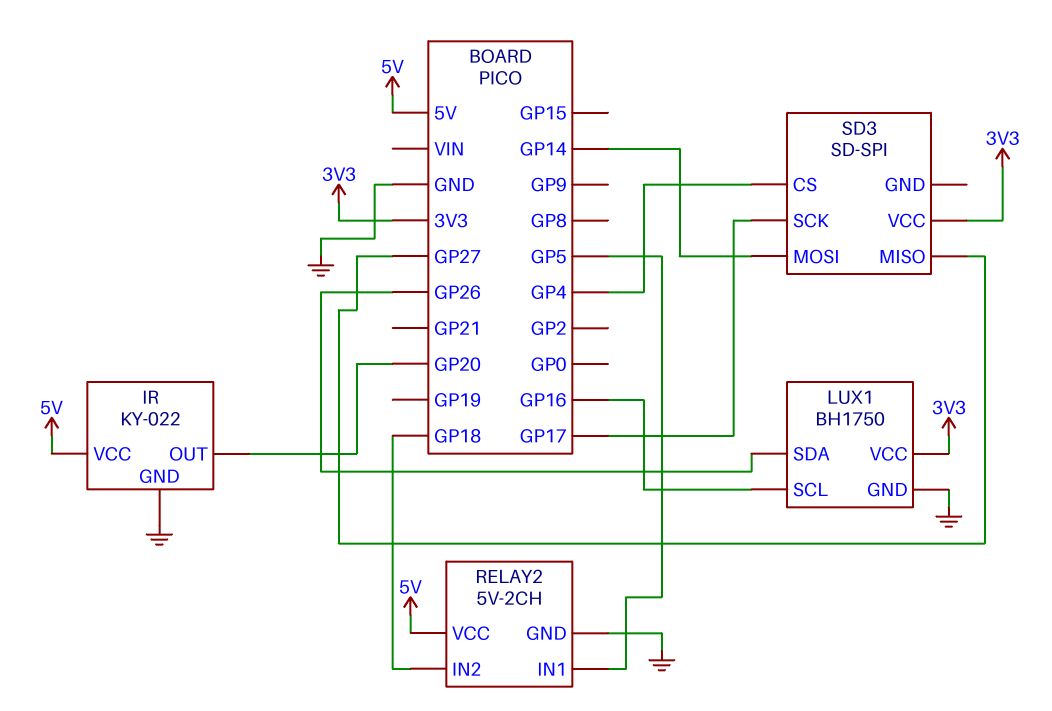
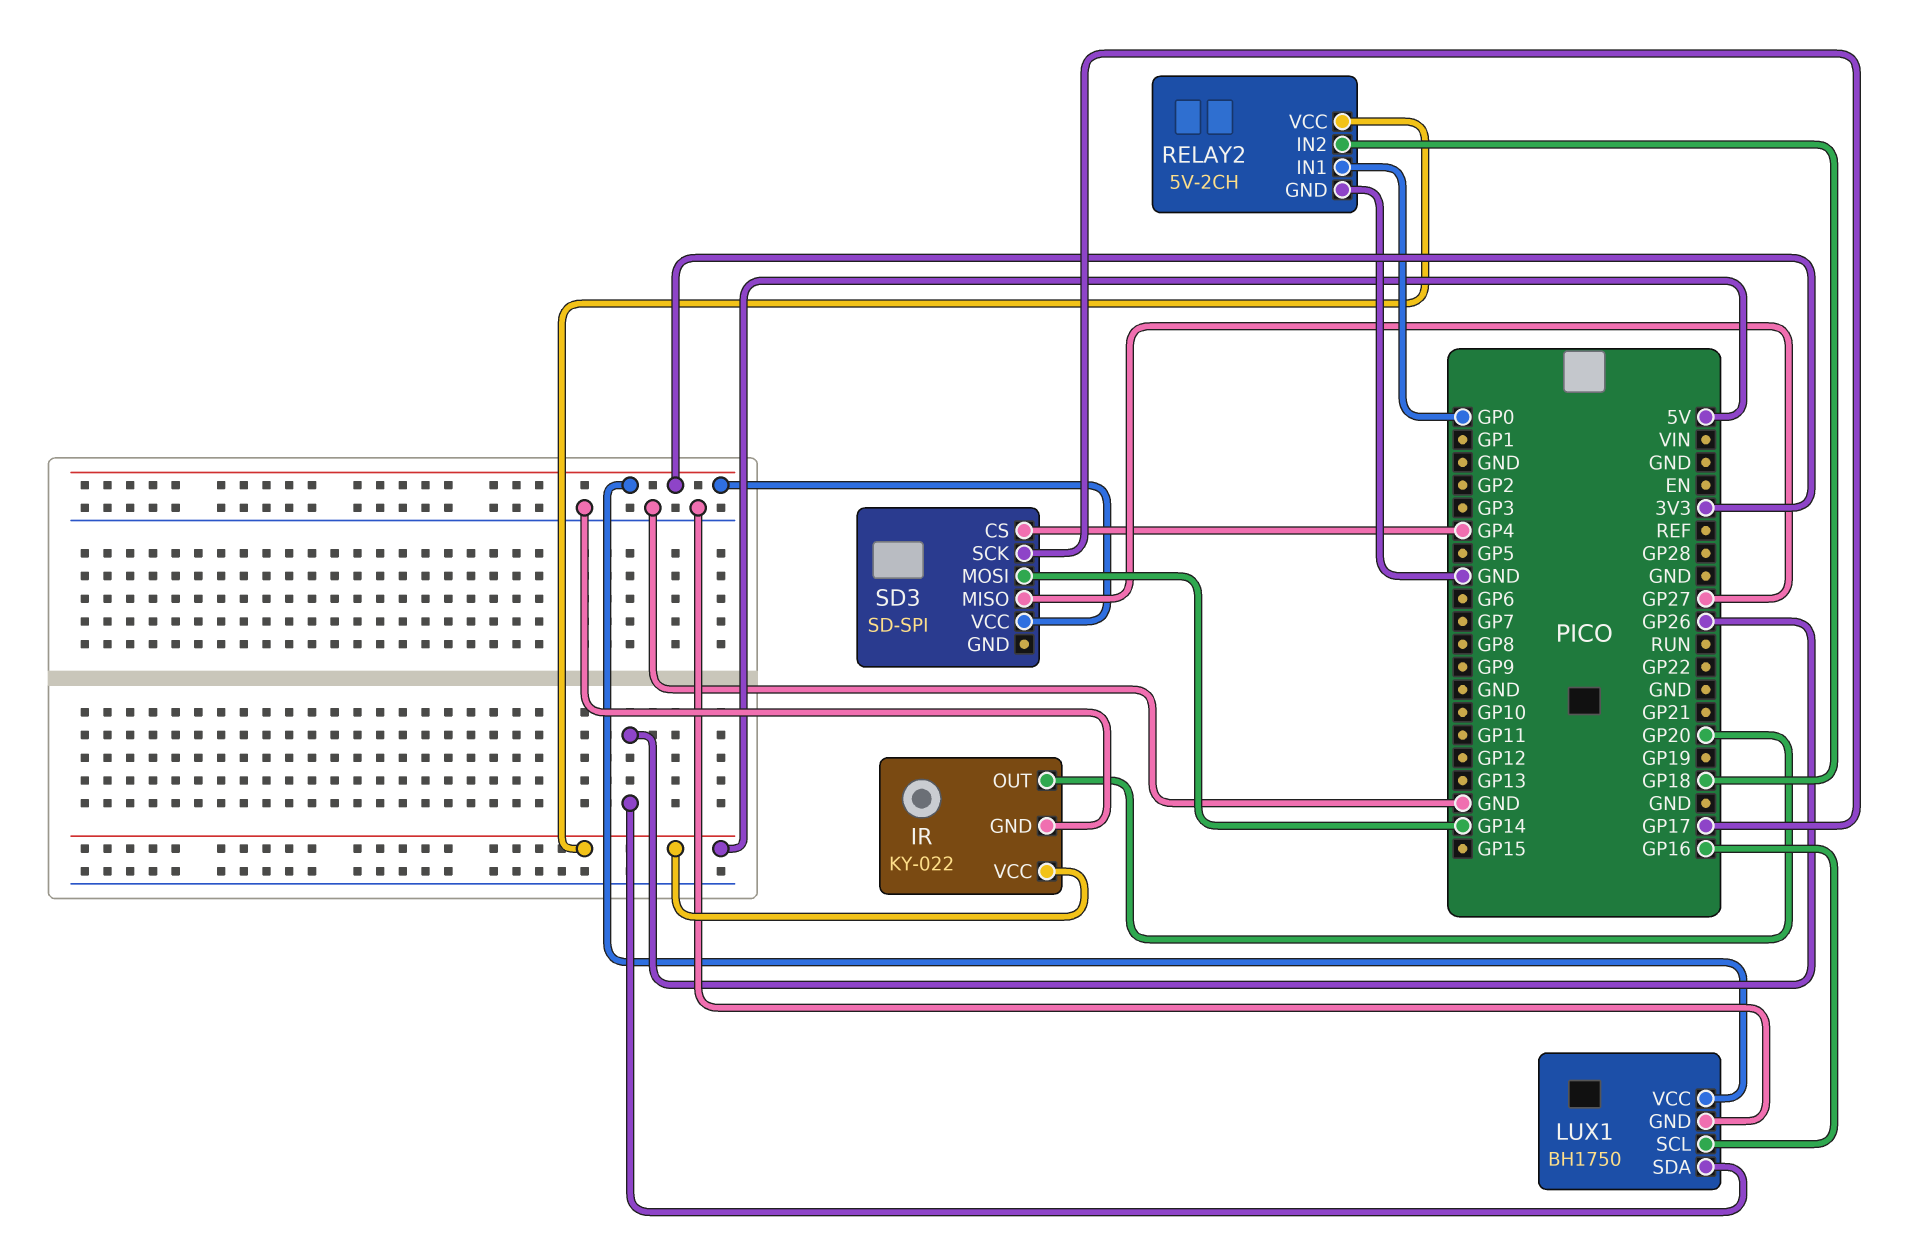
RELAY2 pin IN1: GP5 -> GP0

